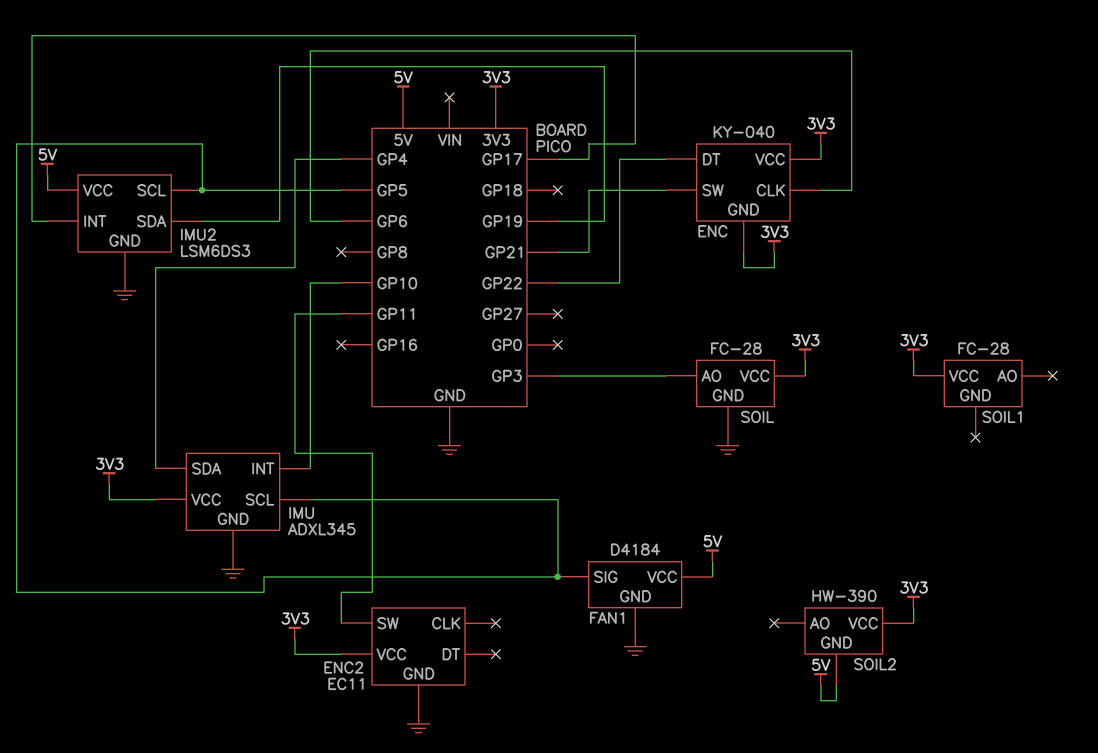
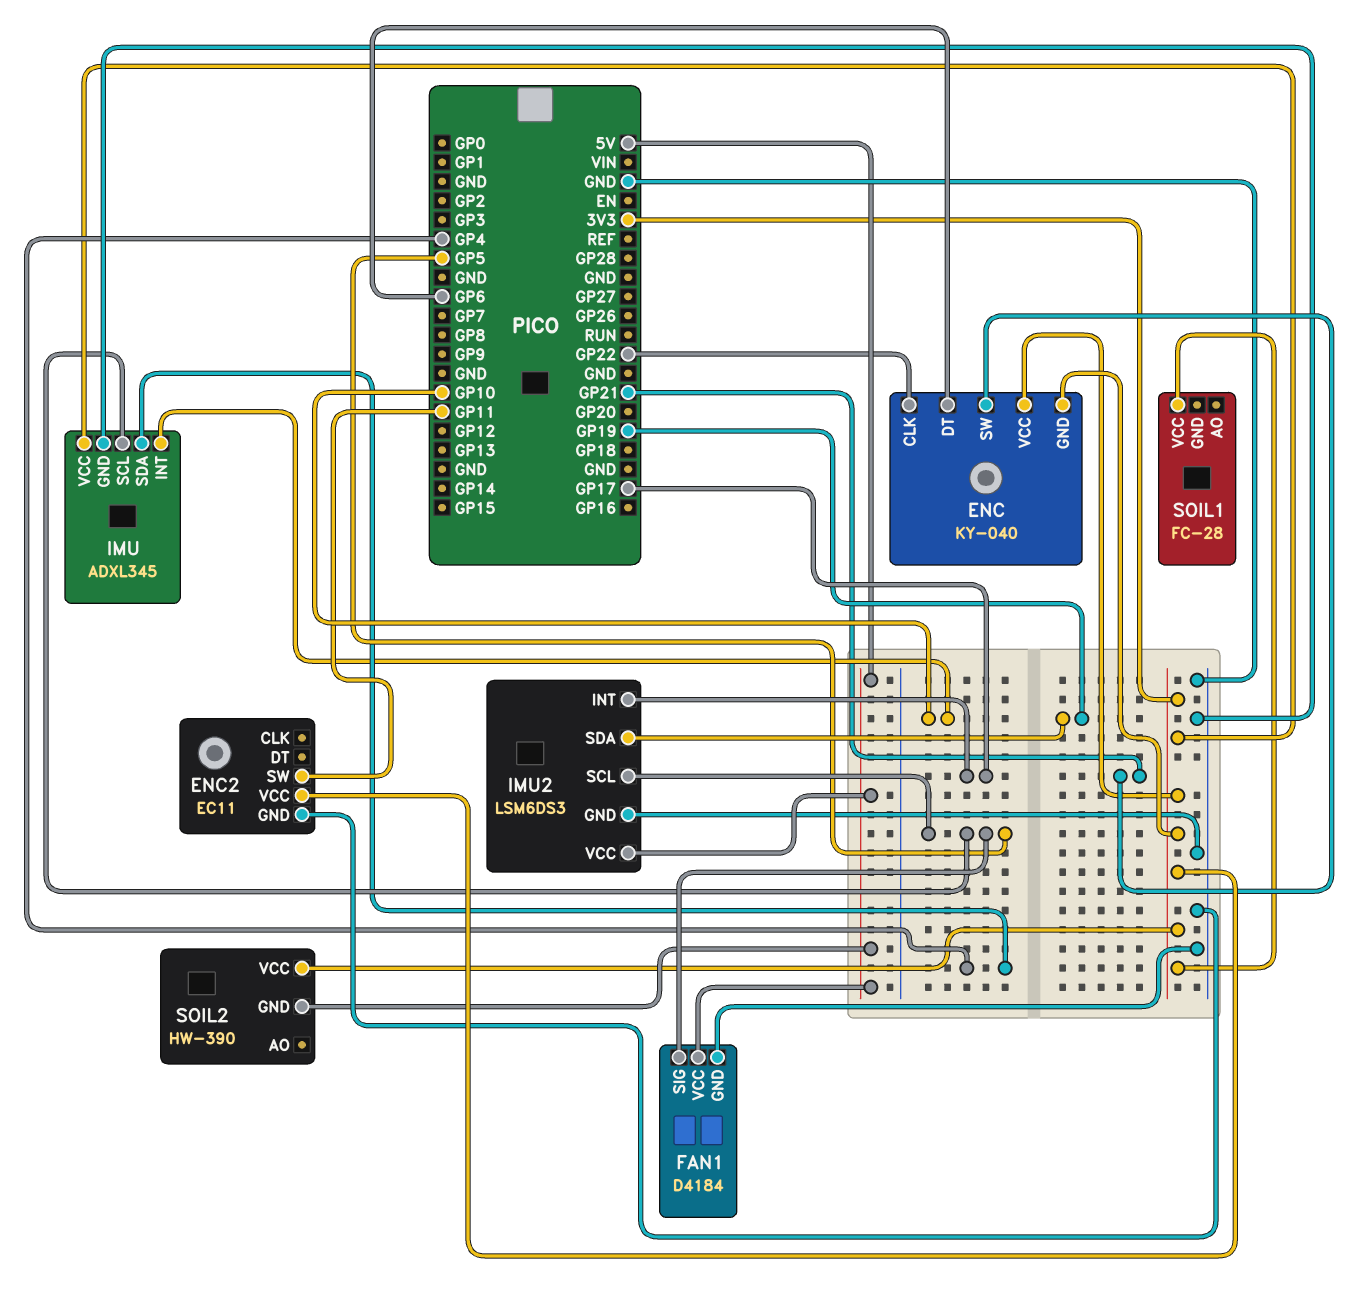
ENC pin CLK: GP6 -> GP22
ENC pin DT: GP22 -> GP6
SOIL: FC-28 -> none
SOIL pin AO: GP3 -> none
SOIL pin GND: GND -> none
SOIL pin VCC: 3V3 -> none

